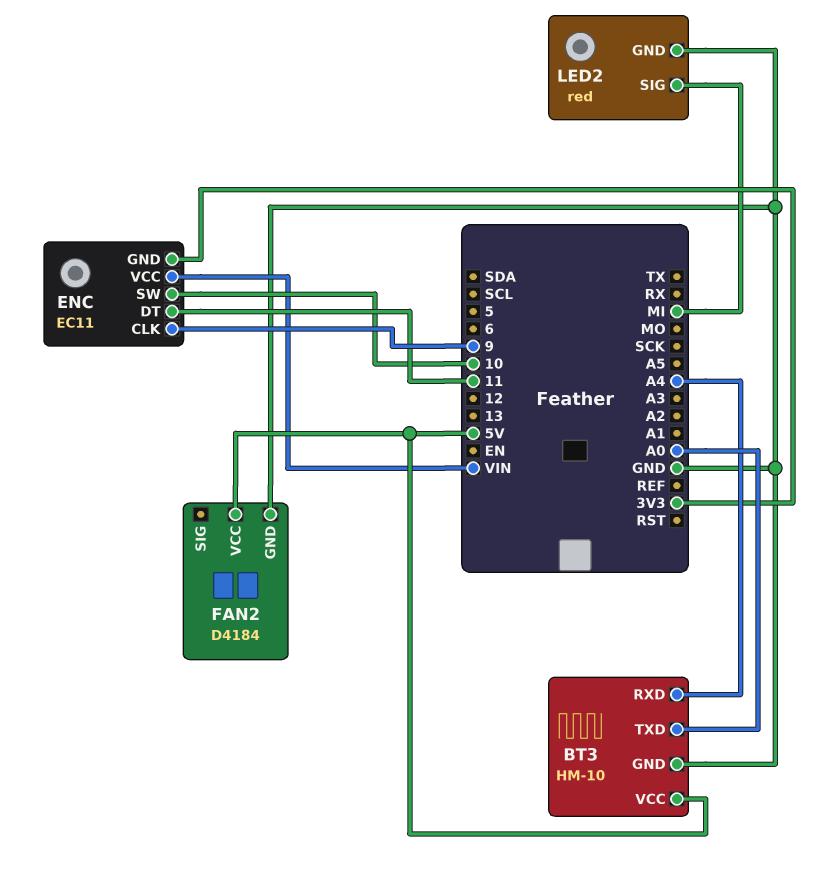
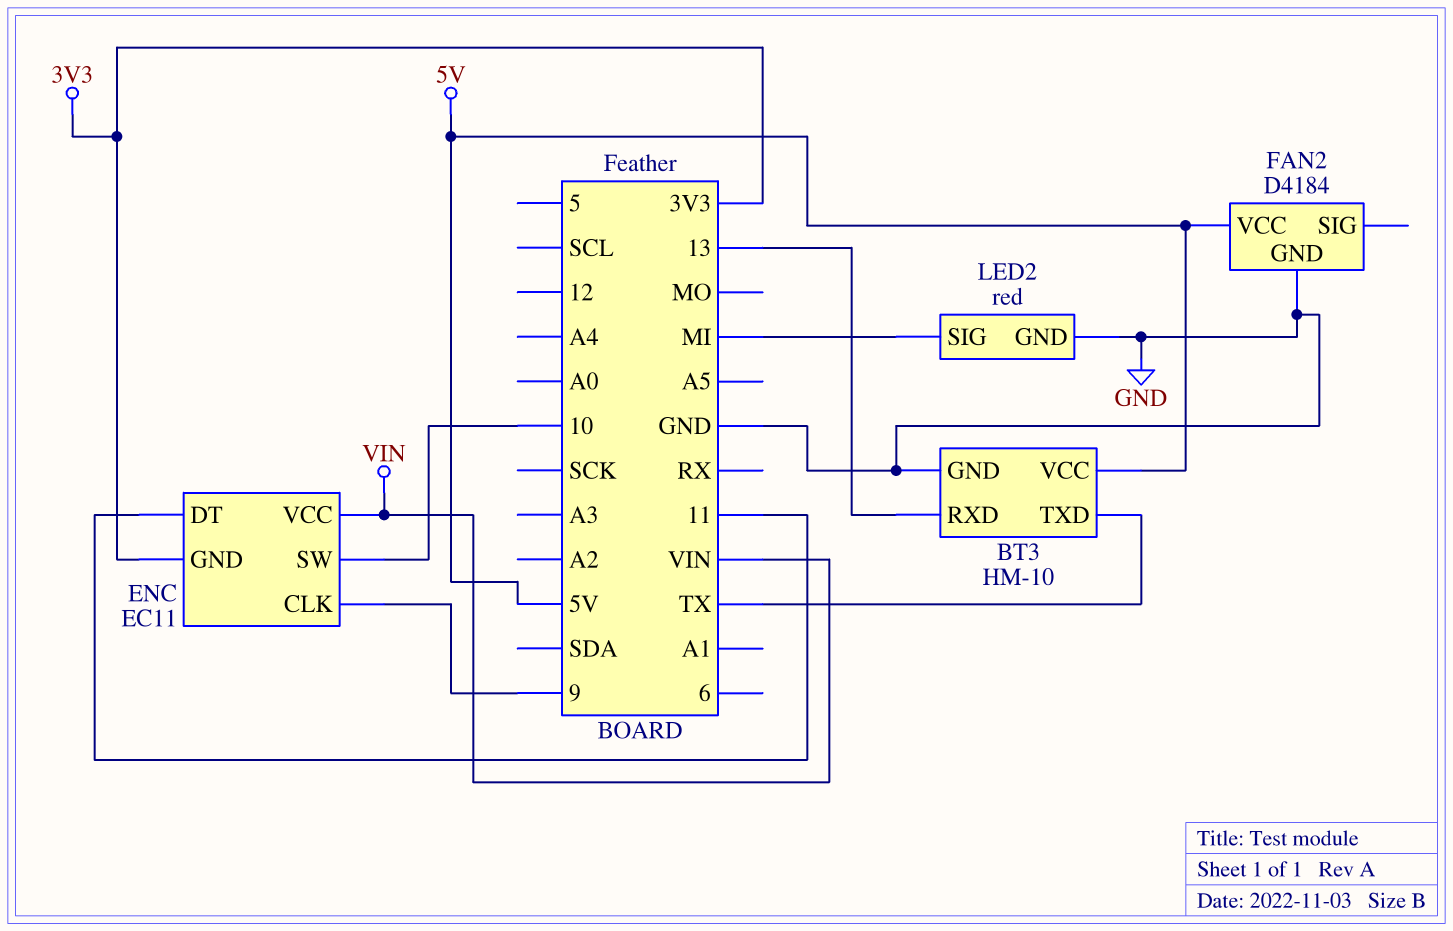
BT3 pin RXD: A4 -> 13
BT3 pin TXD: A0 -> TX

